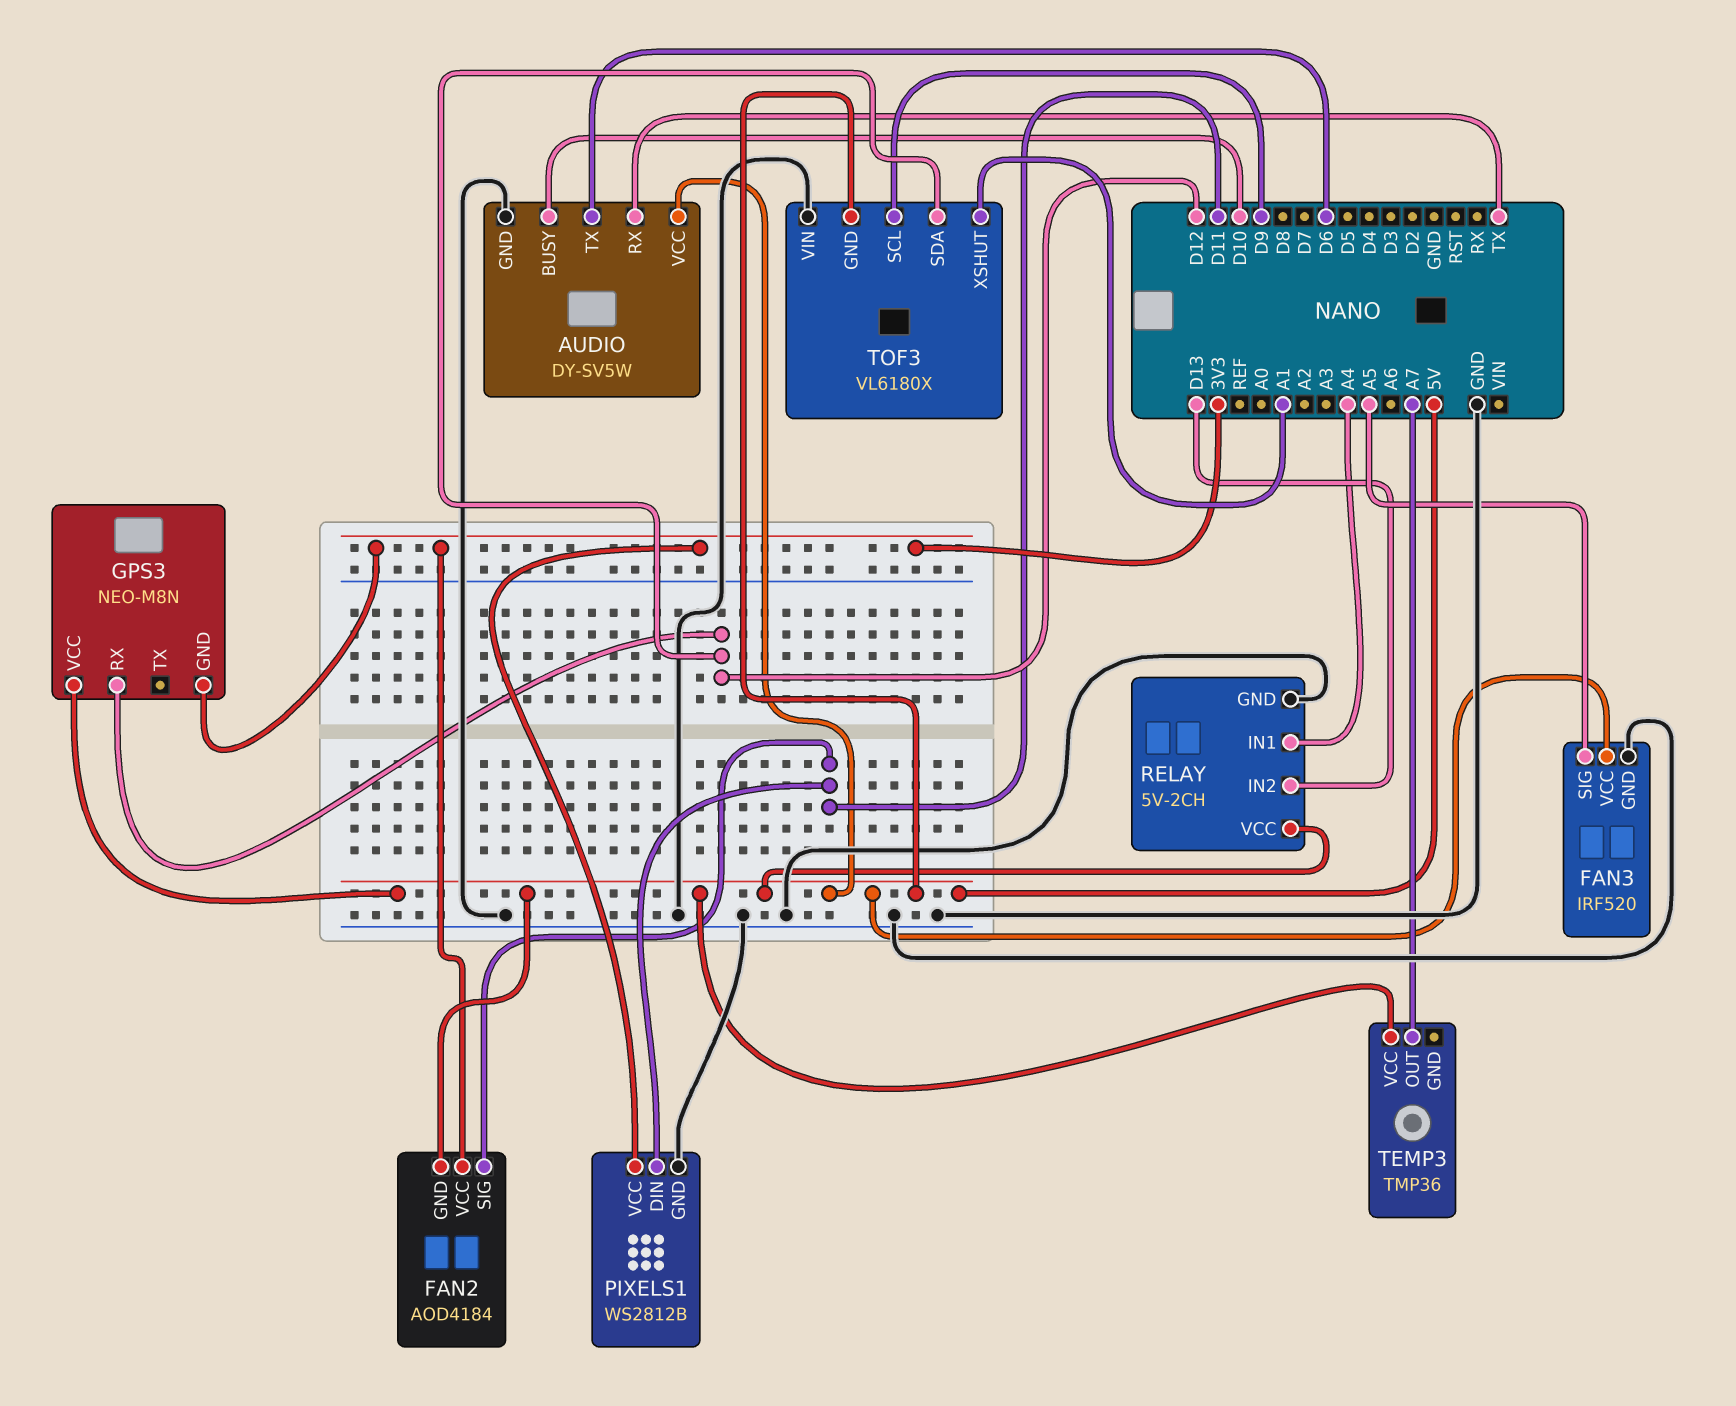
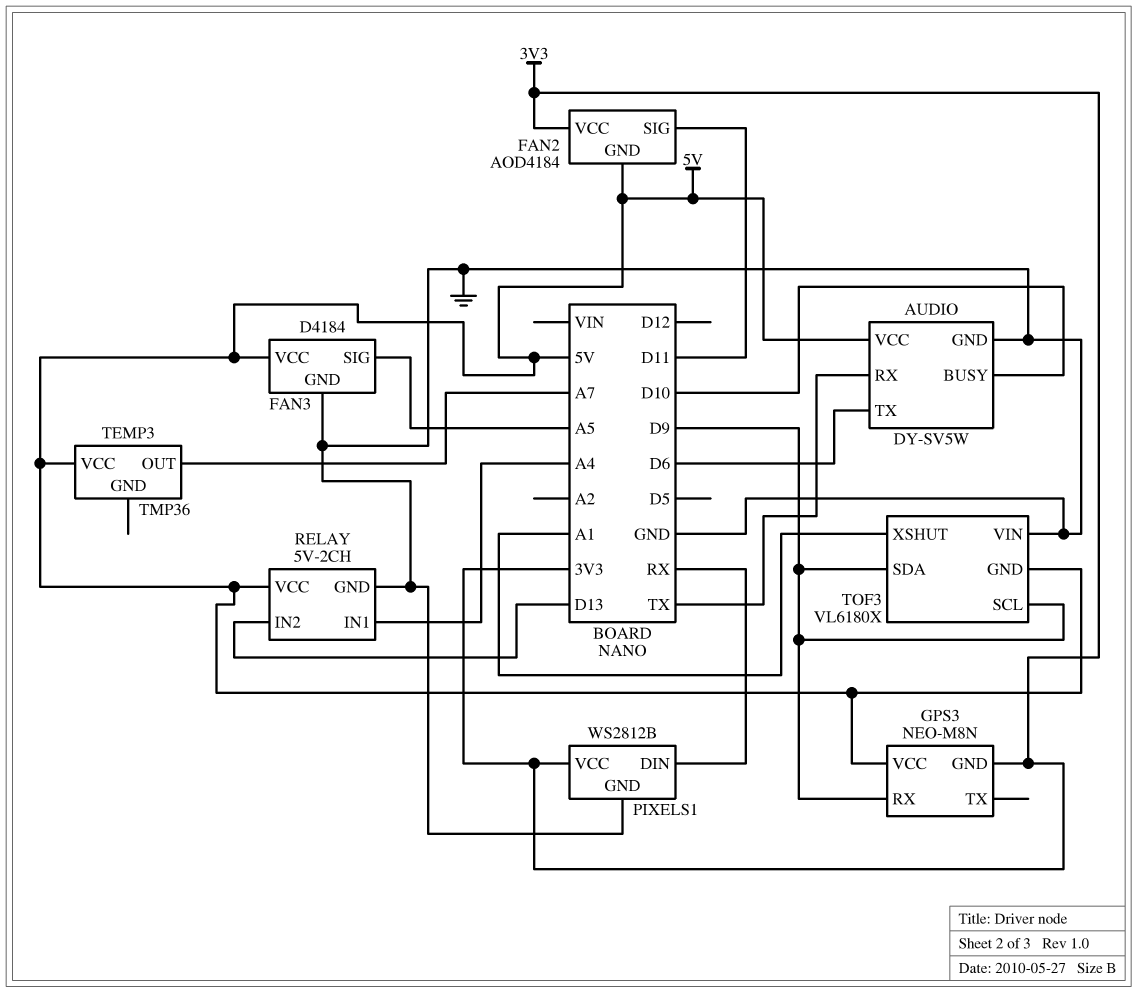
FAN3: IRF520 -> D4184
GPS3 pin RX: D12 -> D9
PIXELS1 pin DIN: D11 -> RX
TOF3 pin SDA: D12 -> D9

